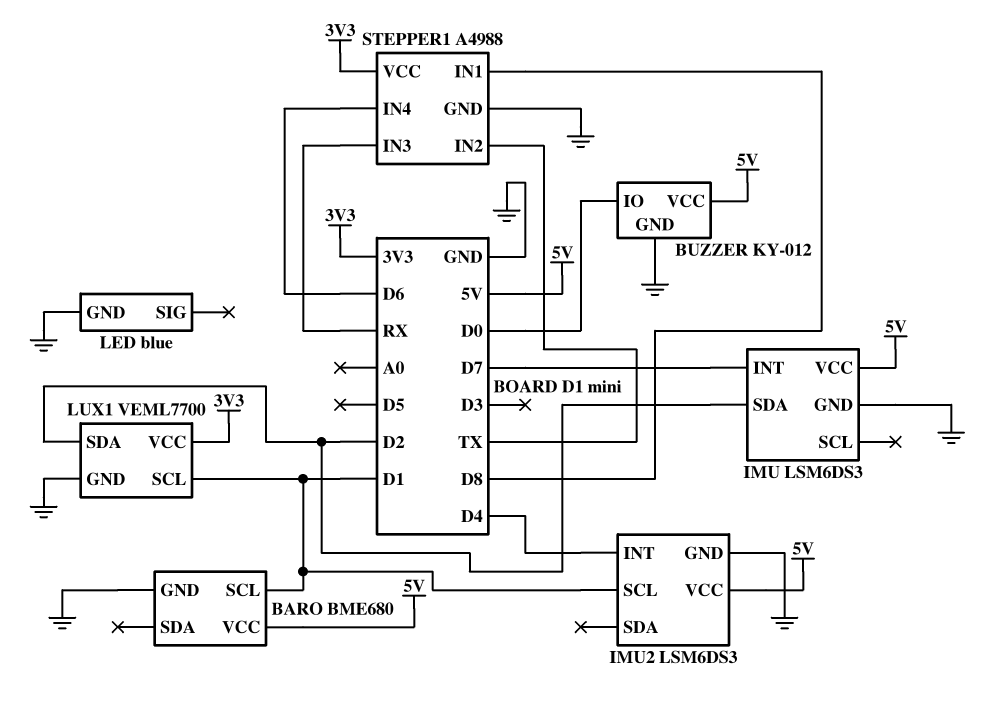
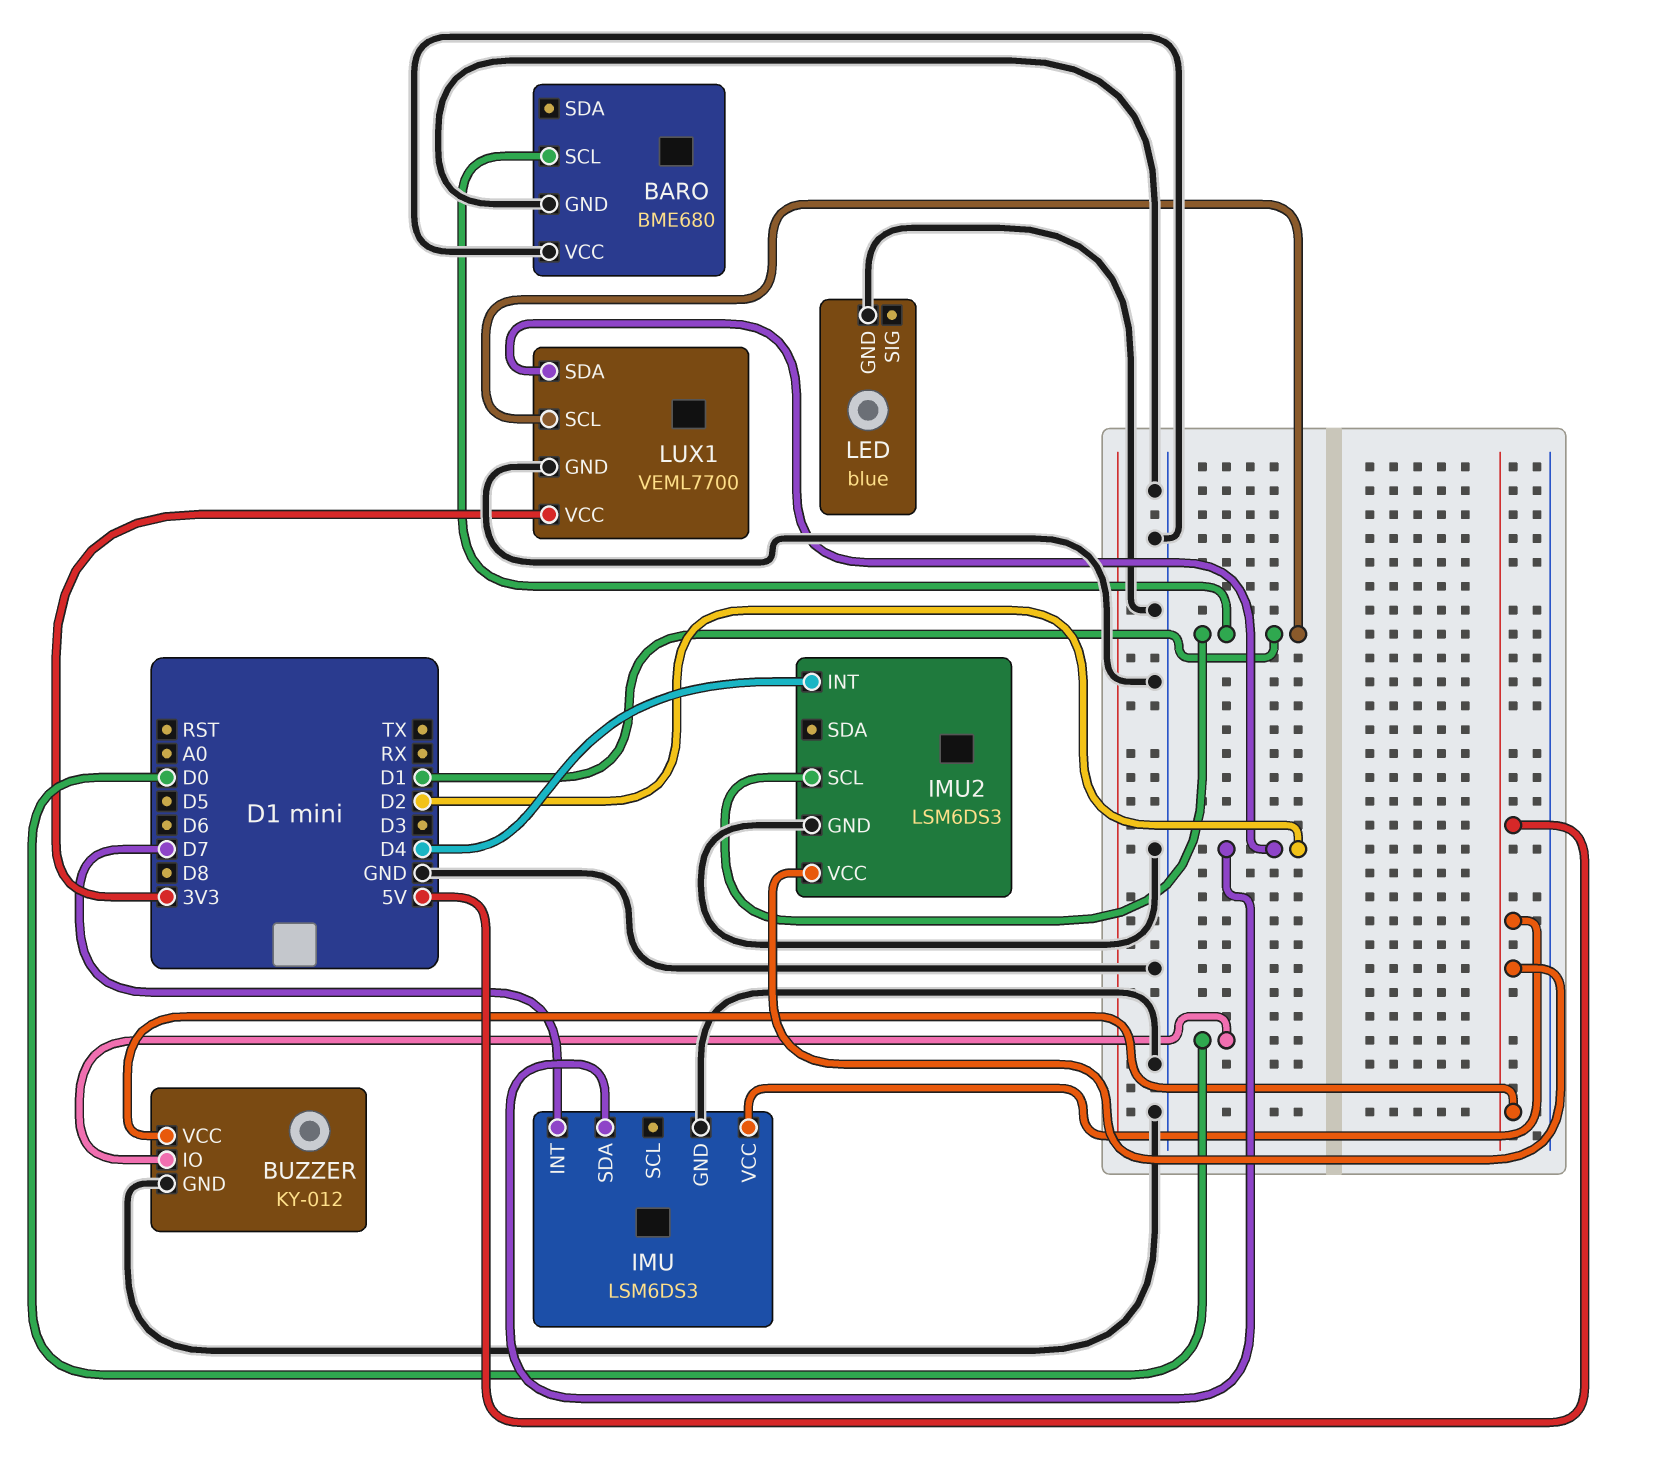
BARO pin VCC: 5V -> GND
STEPPER1: A4988 -> none
STEPPER1 pin GND: GND -> none
STEPPER1 pin IN1: D8 -> none
STEPPER1 pin IN2: TX -> none
STEPPER1 pin IN3: RX -> none
STEPPER1 pin IN4: D6 -> none
STEPPER1 pin VCC: 3V3 -> none

